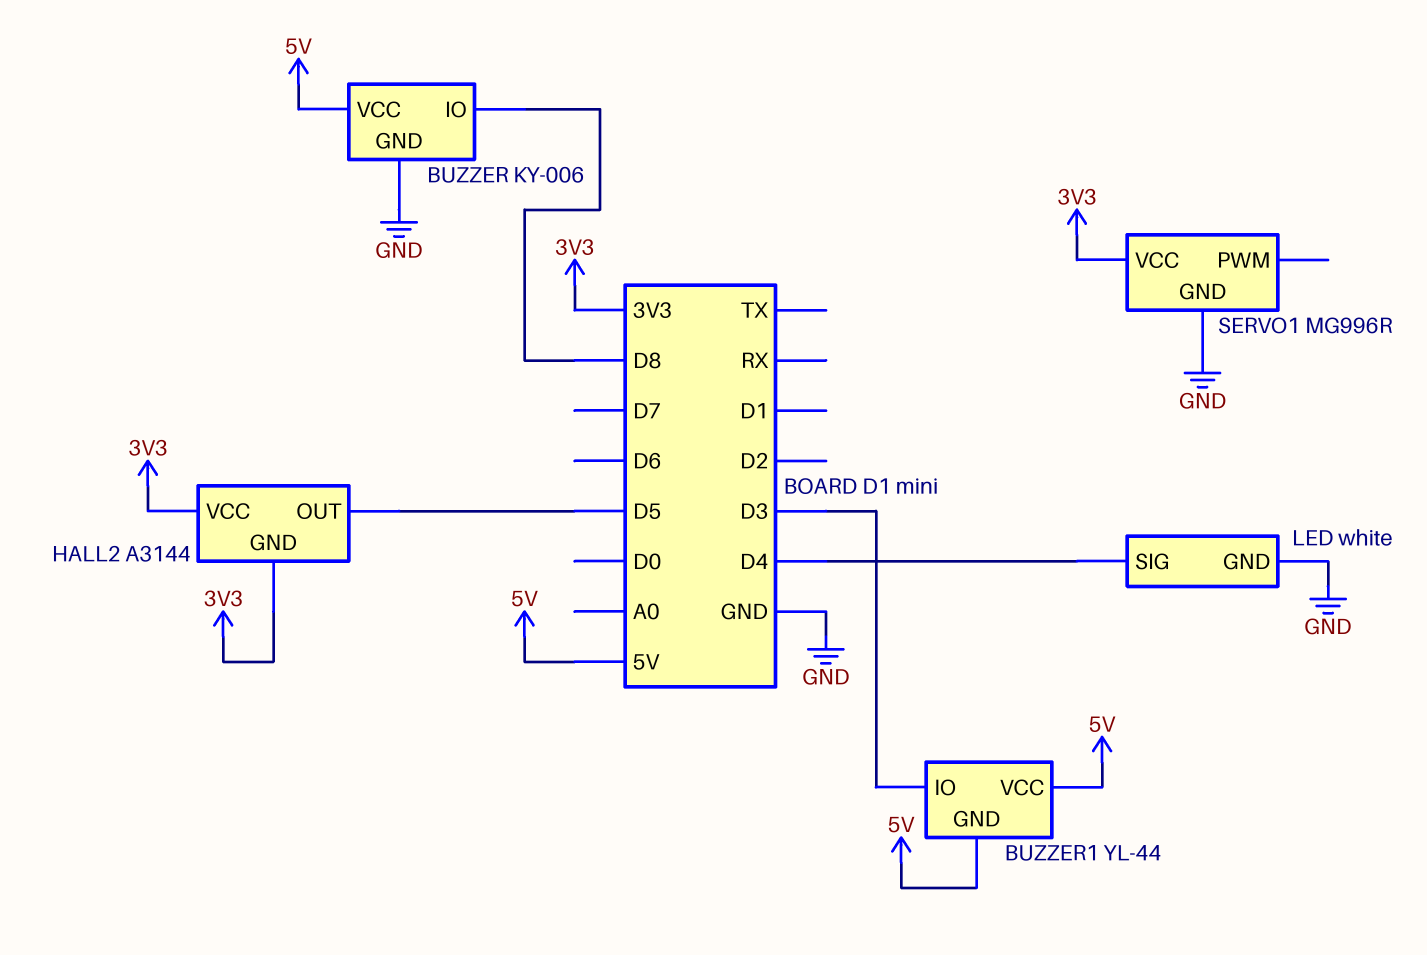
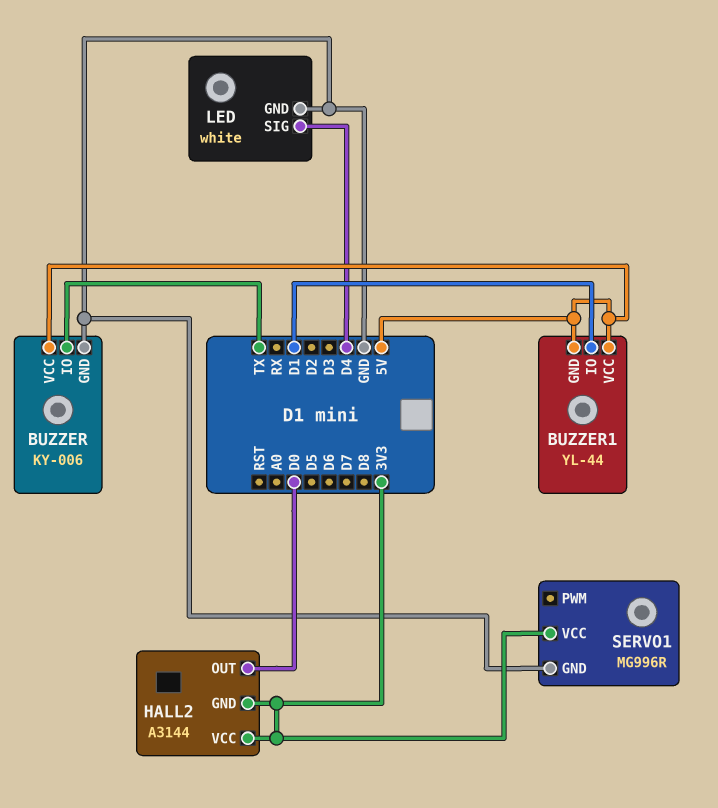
BUZZER pin IO: D8 -> TX
BUZZER1 pin IO: D3 -> D1
HALL2 pin OUT: D5 -> D0

